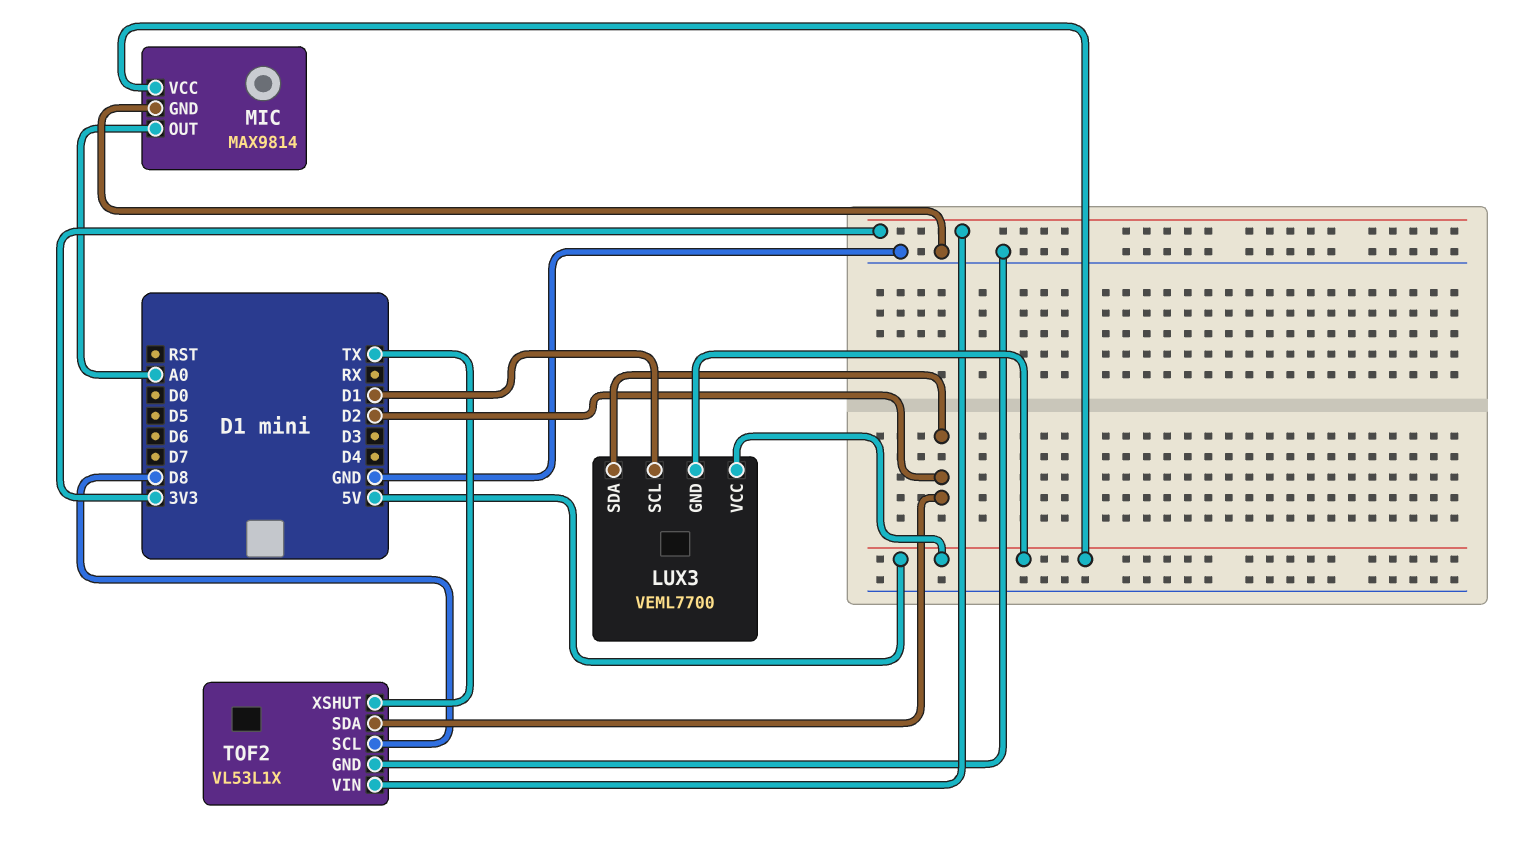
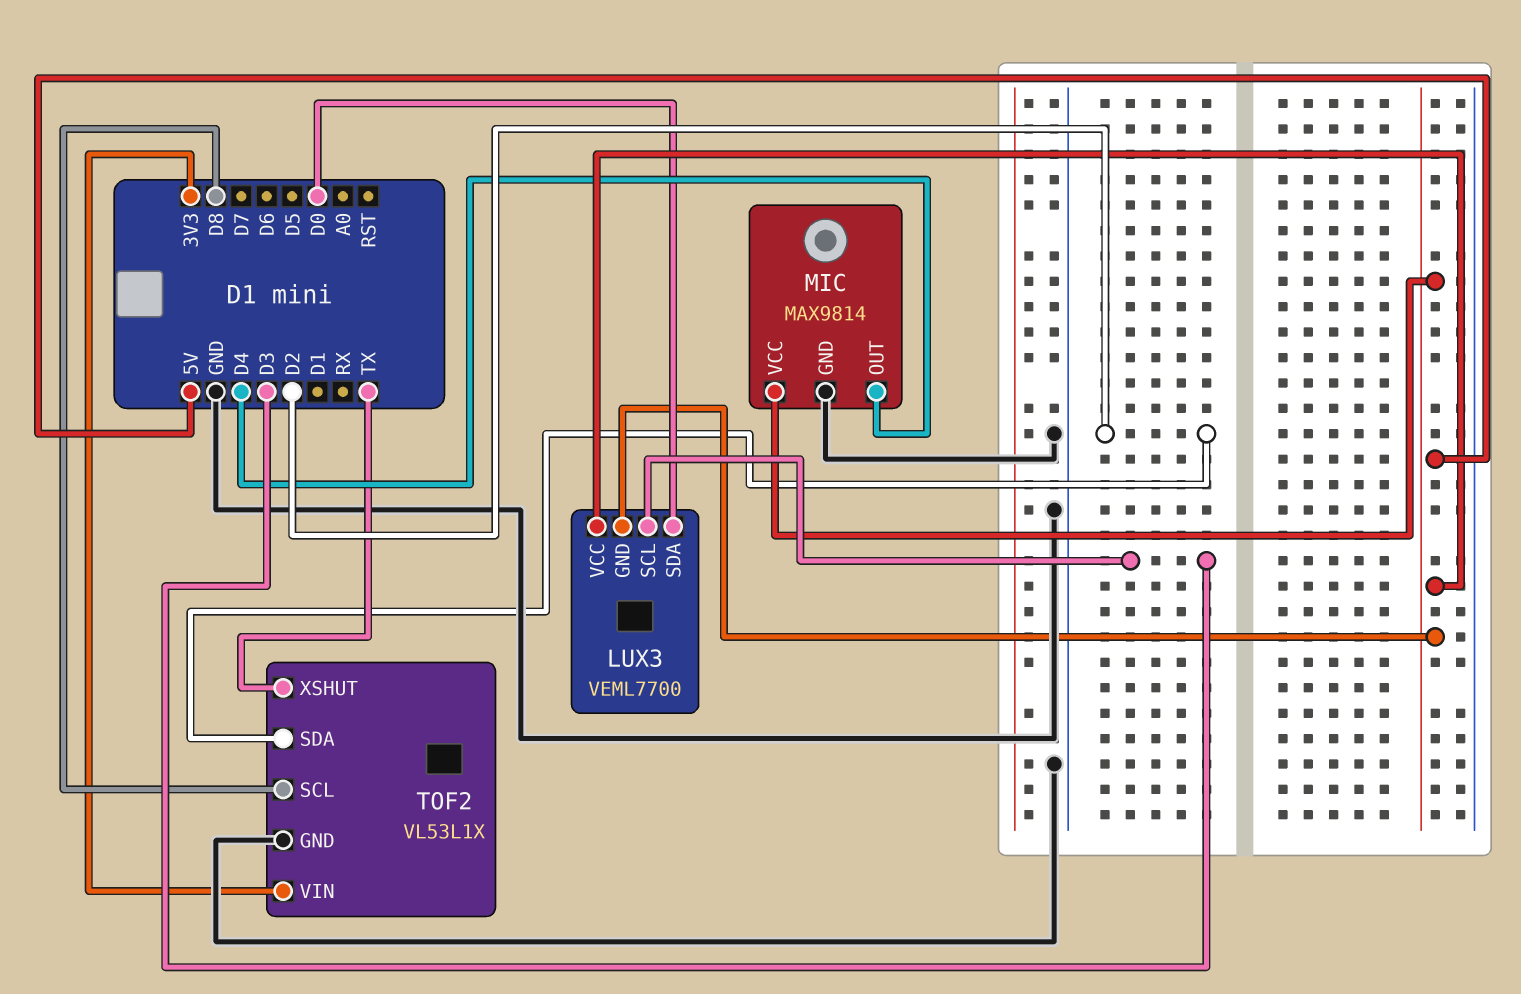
LUX3 pin SCL: D1 -> D3
LUX3 pin SDA: D2 -> D0
MIC pin OUT: A0 -> D4

